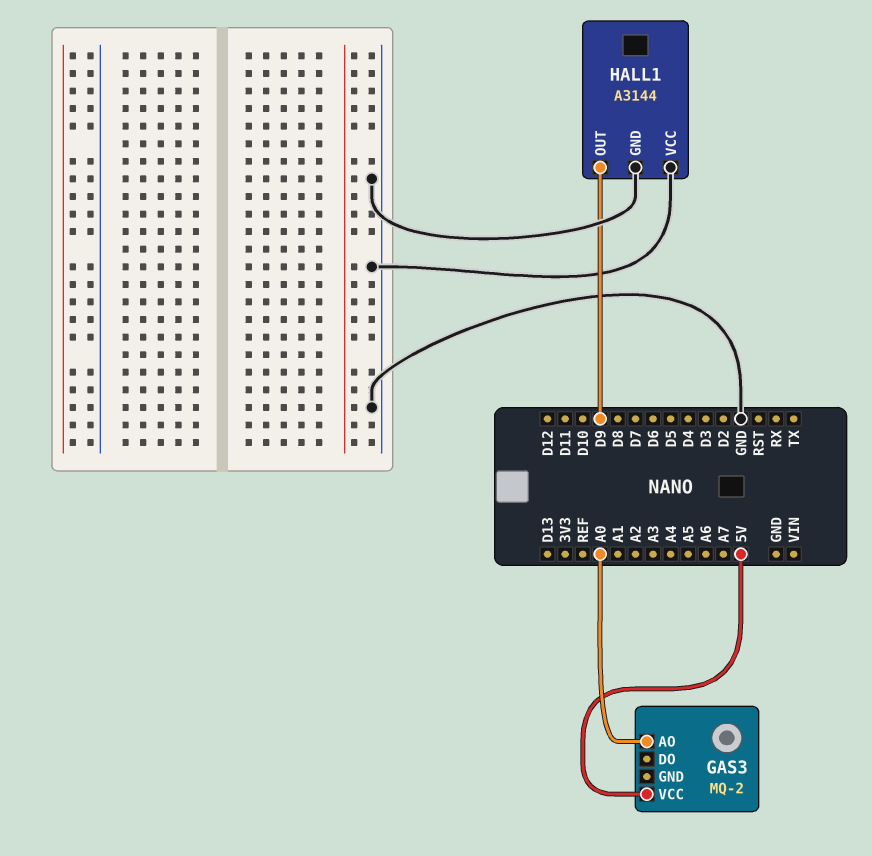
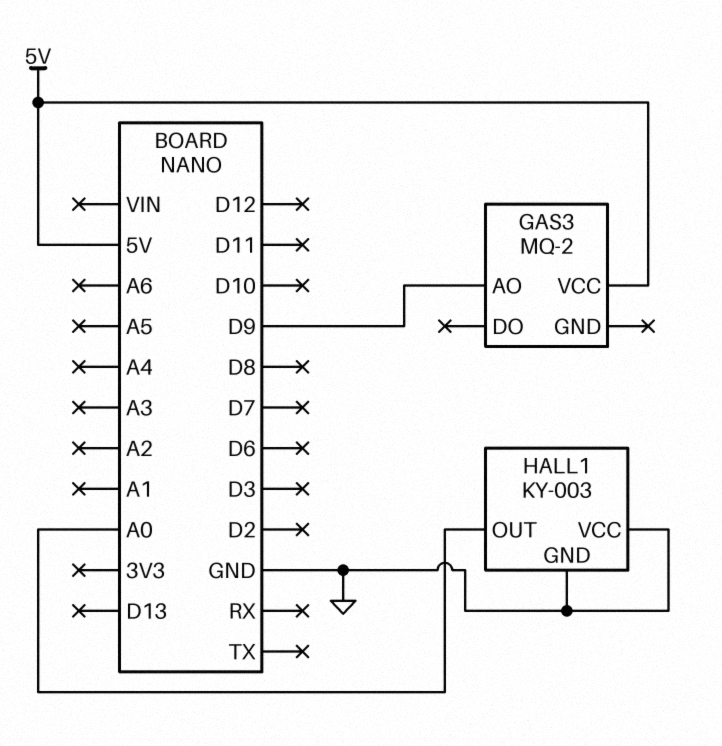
GAS3 pin AO: A0 -> D9
HALL1: A3144 -> KY-003
HALL1 pin OUT: D9 -> A0

